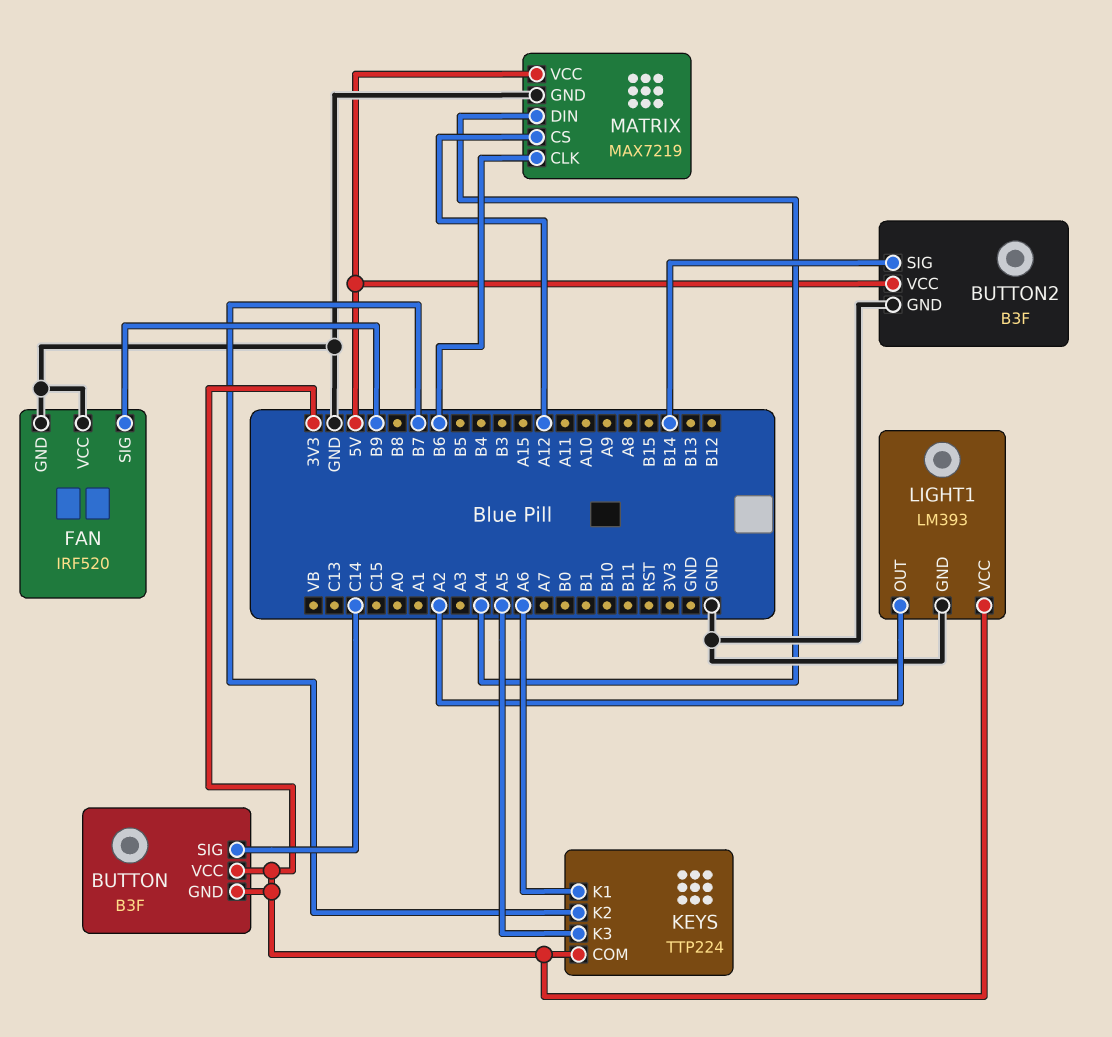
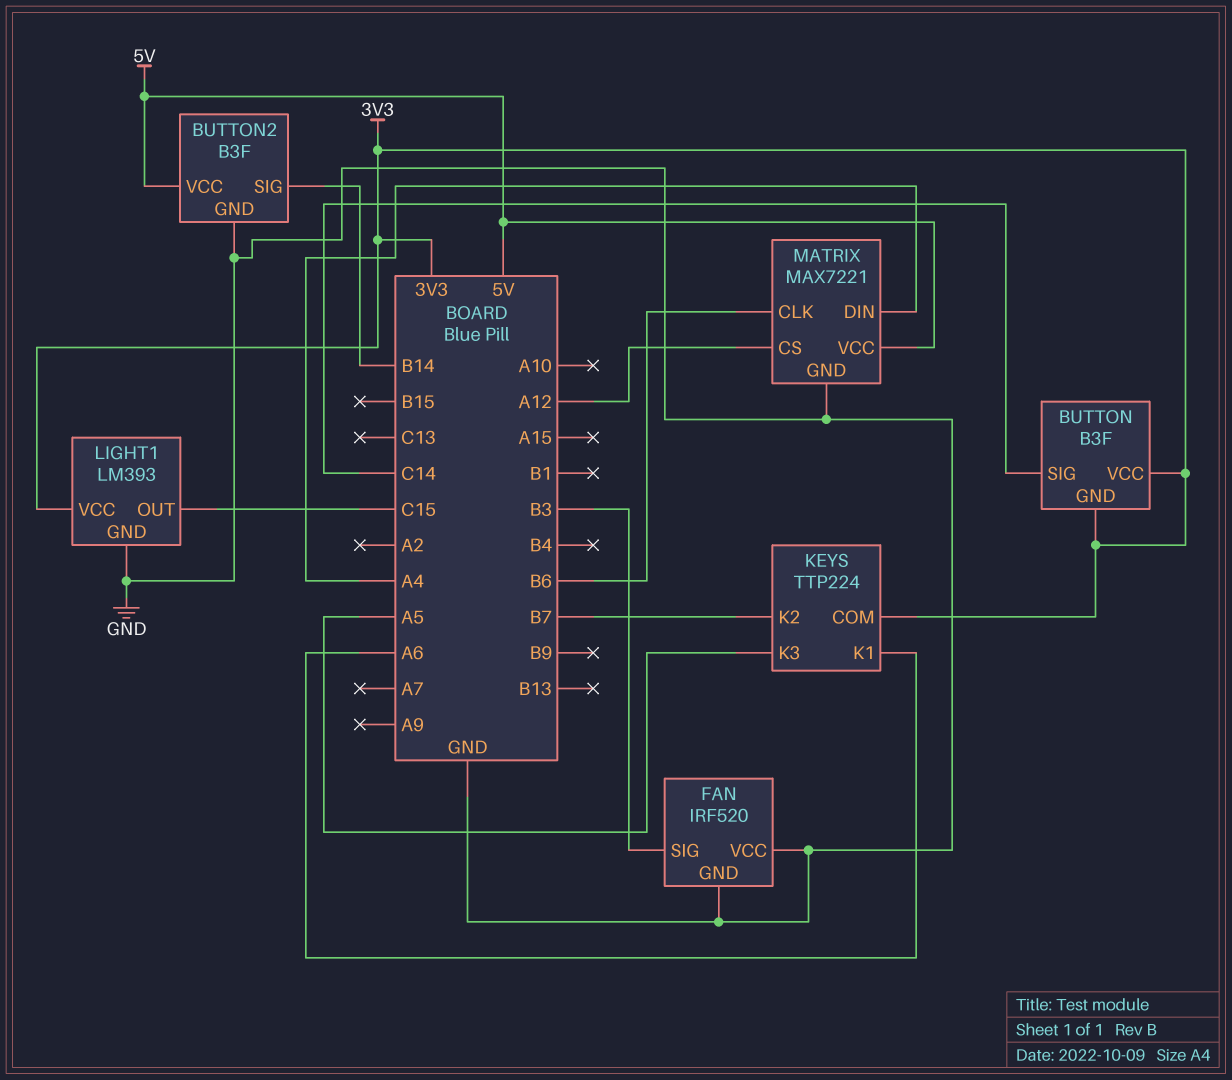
FAN pin SIG: B9 -> B3
LIGHT1 pin OUT: A2 -> C15
MATRIX: MAX7219 -> MAX7221

